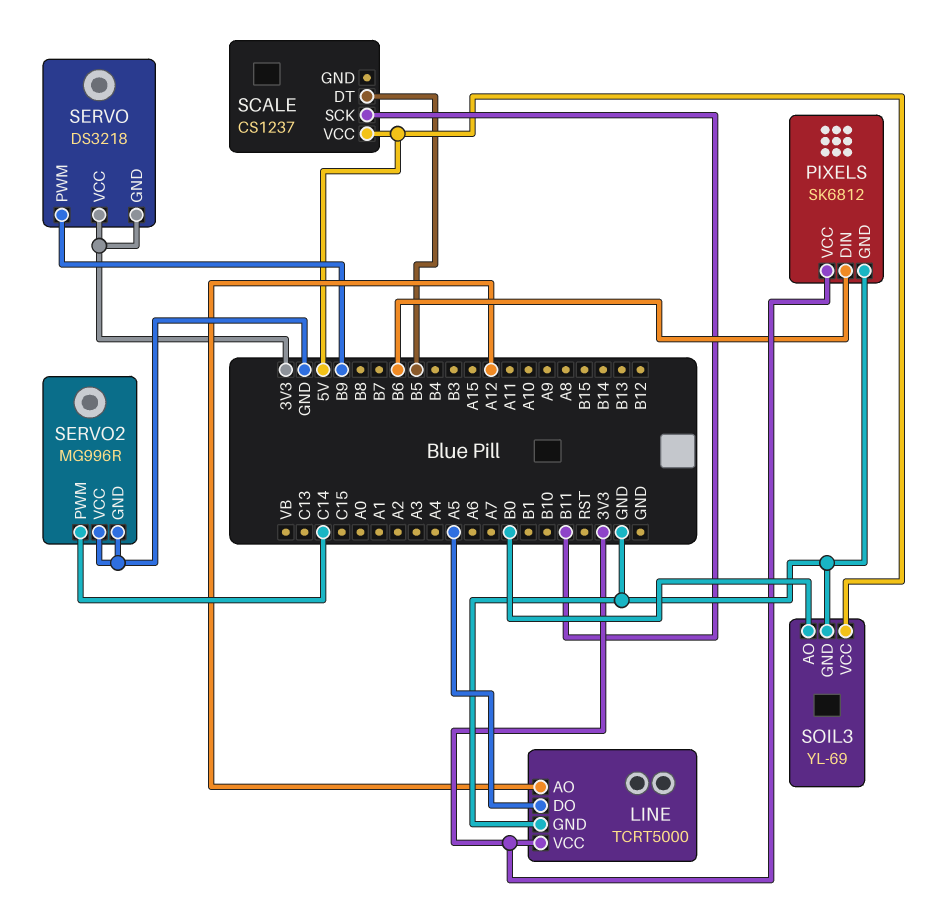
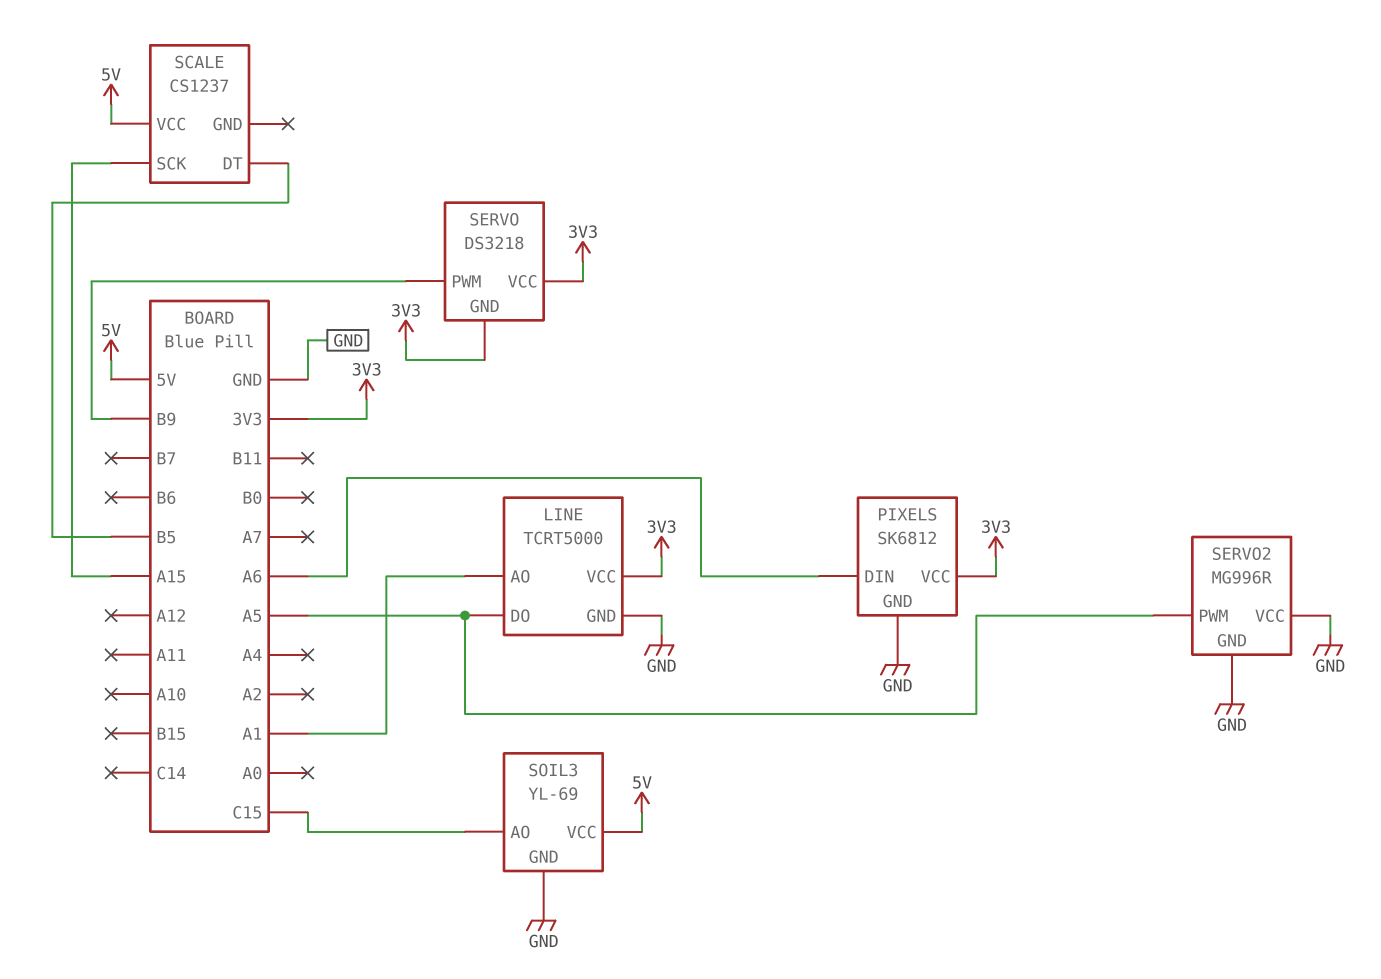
LINE pin AO: A12 -> A1
PIXELS pin DIN: B6 -> A6
SCALE pin SCK: B11 -> A15
SERVO2 pin PWM: C14 -> A5
SOIL3 pin AO: B0 -> C15

